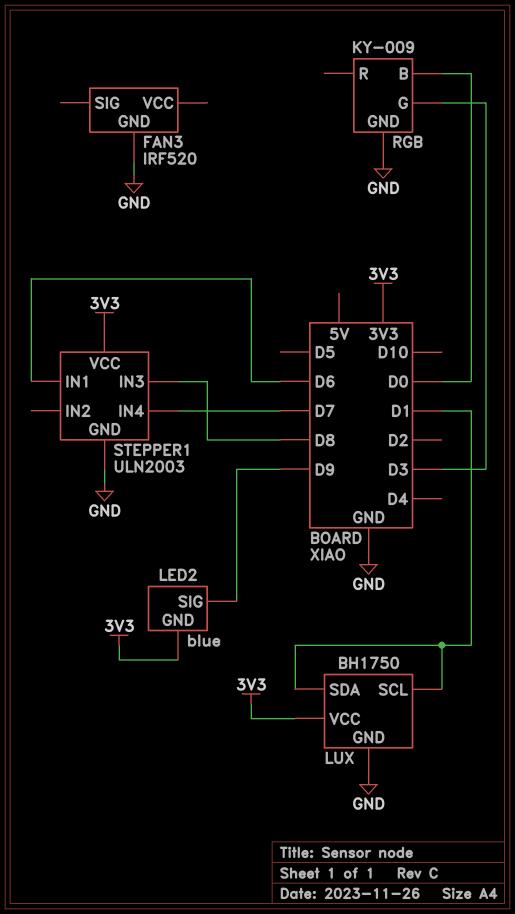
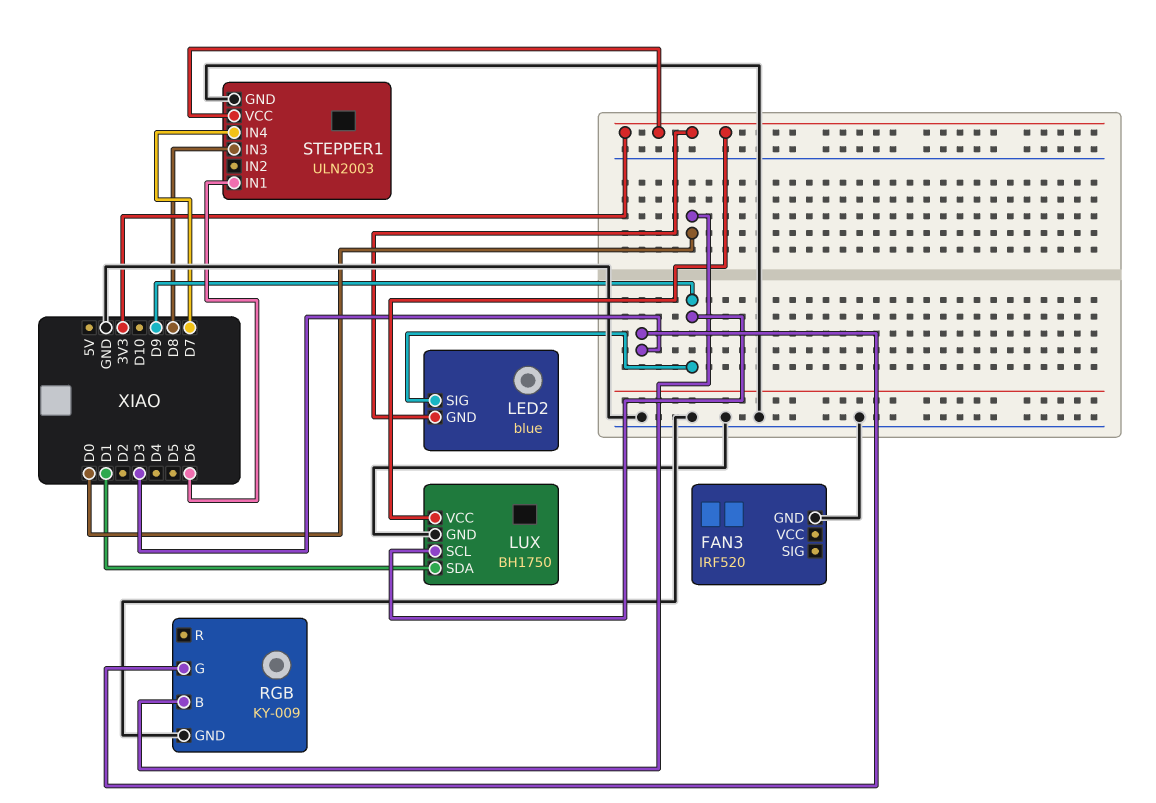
LUX pin SCL: D1 -> D9

